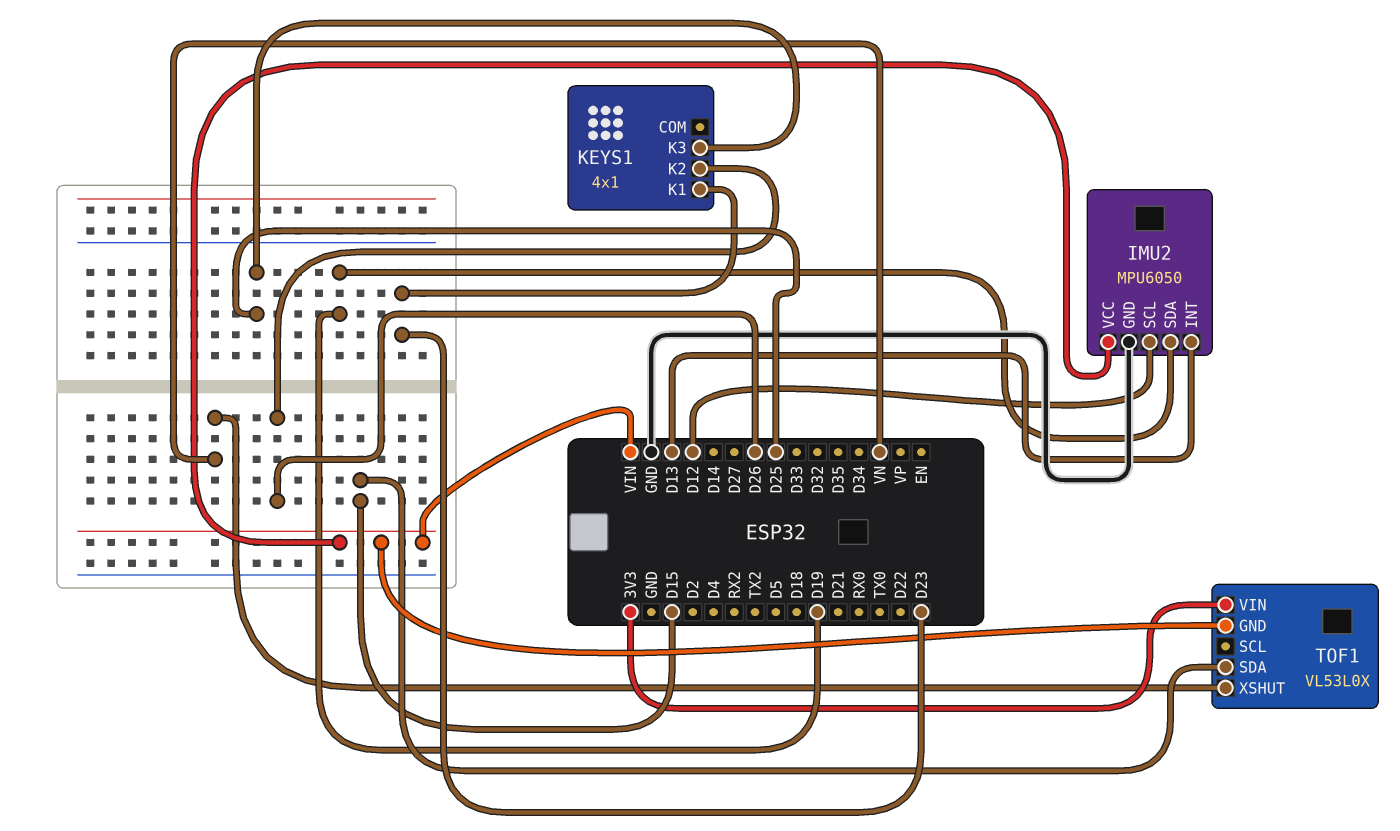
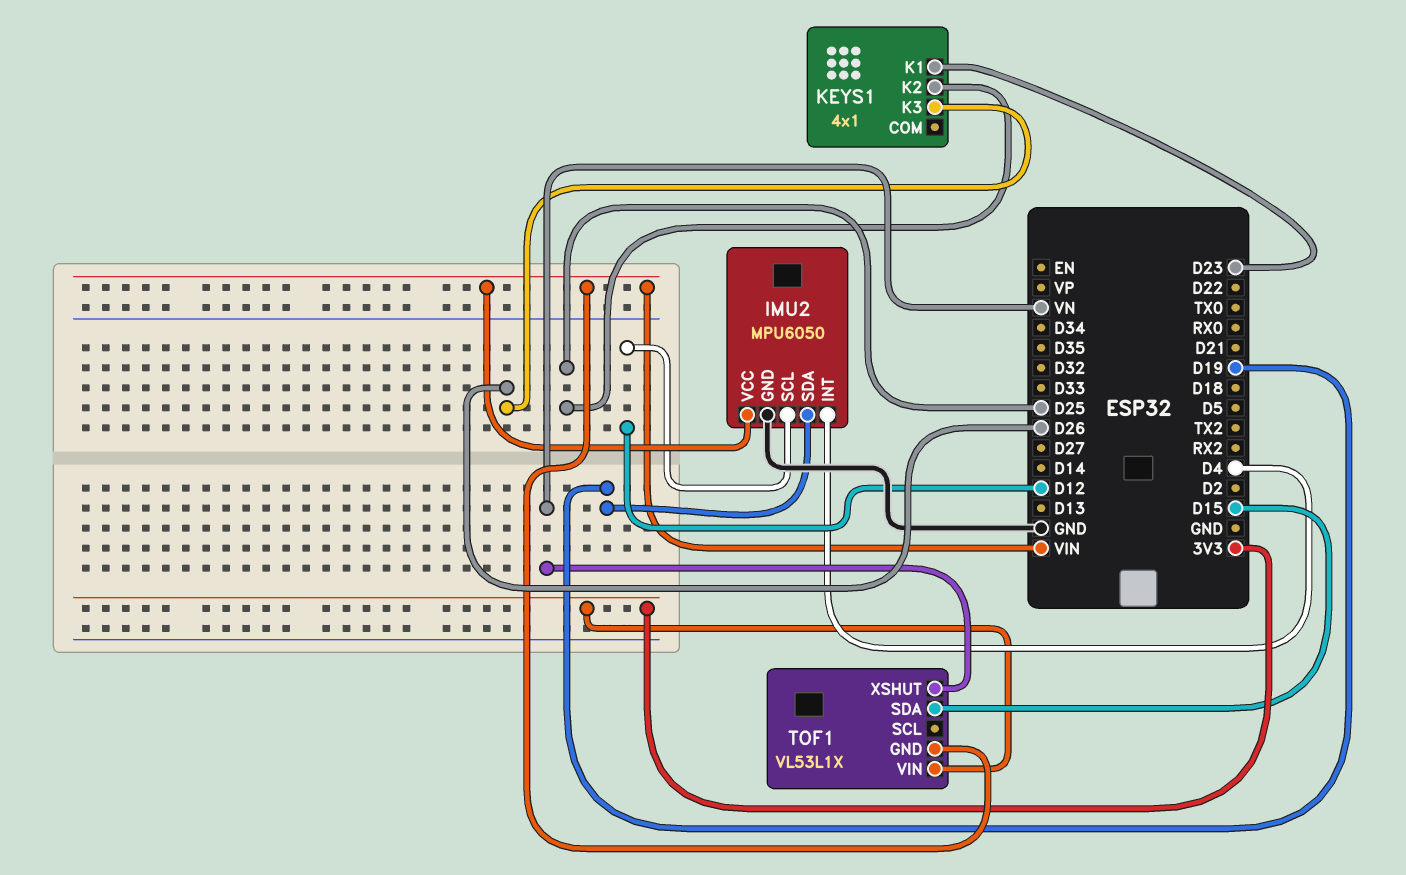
IMU2 pin INT: D13 -> D4
KEYS1 pin K2: D26 -> D25
KEYS1 pin K3: D25 -> D26
TOF1: VL53L0X -> VL53L1X

